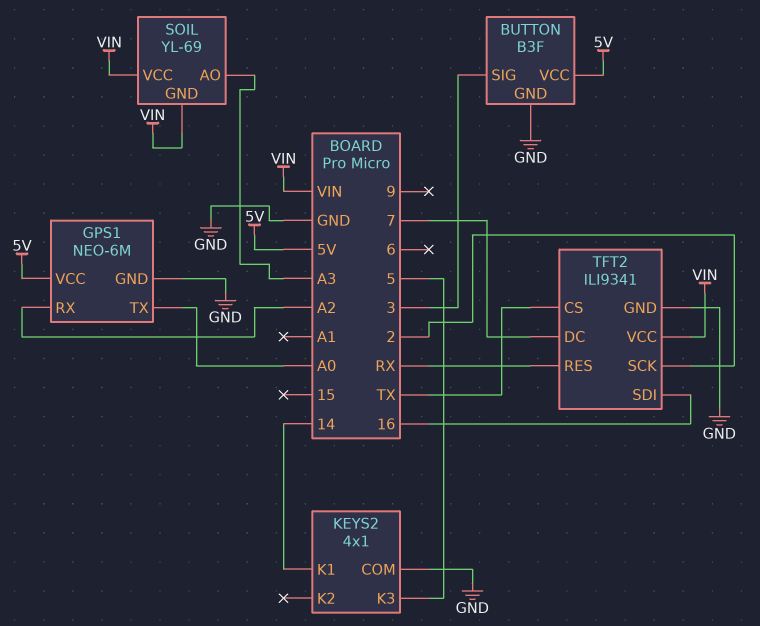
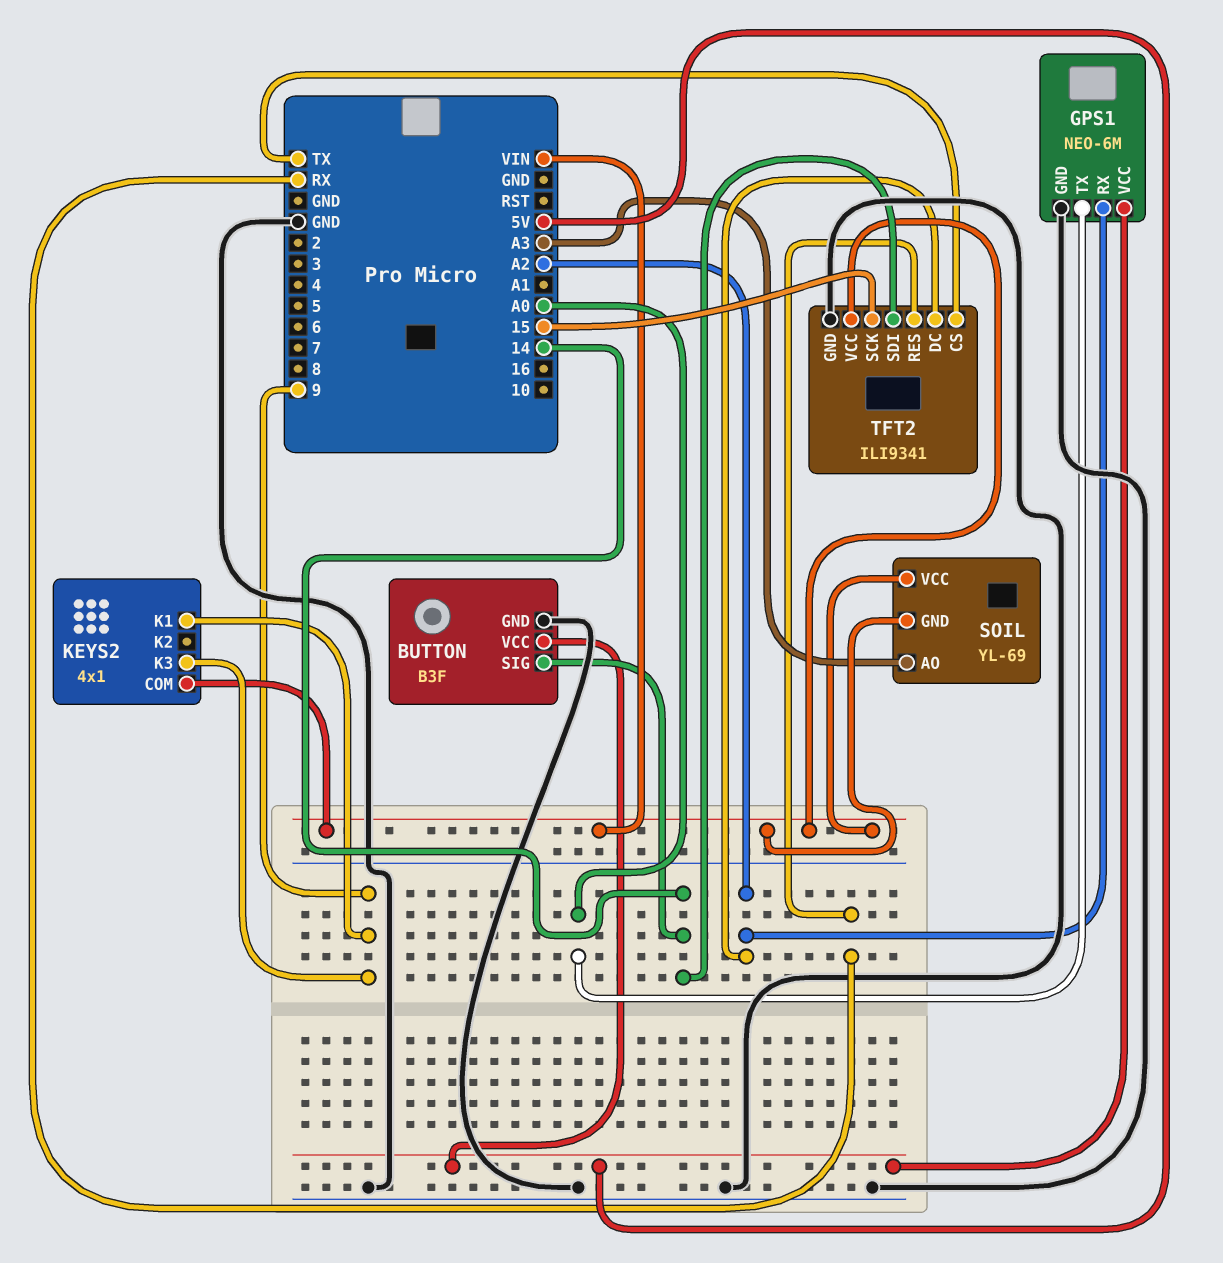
BUTTON pin SIG: 3 -> 14
KEYS2 pin COM: GND -> VIN
KEYS2 pin K1: 14 -> 9
KEYS2 pin K3: 5 -> 9
TFT2 pin DC: 7 -> A2
TFT2 pin SCK: 2 -> 15
TFT2 pin SDI: 16 -> 14

